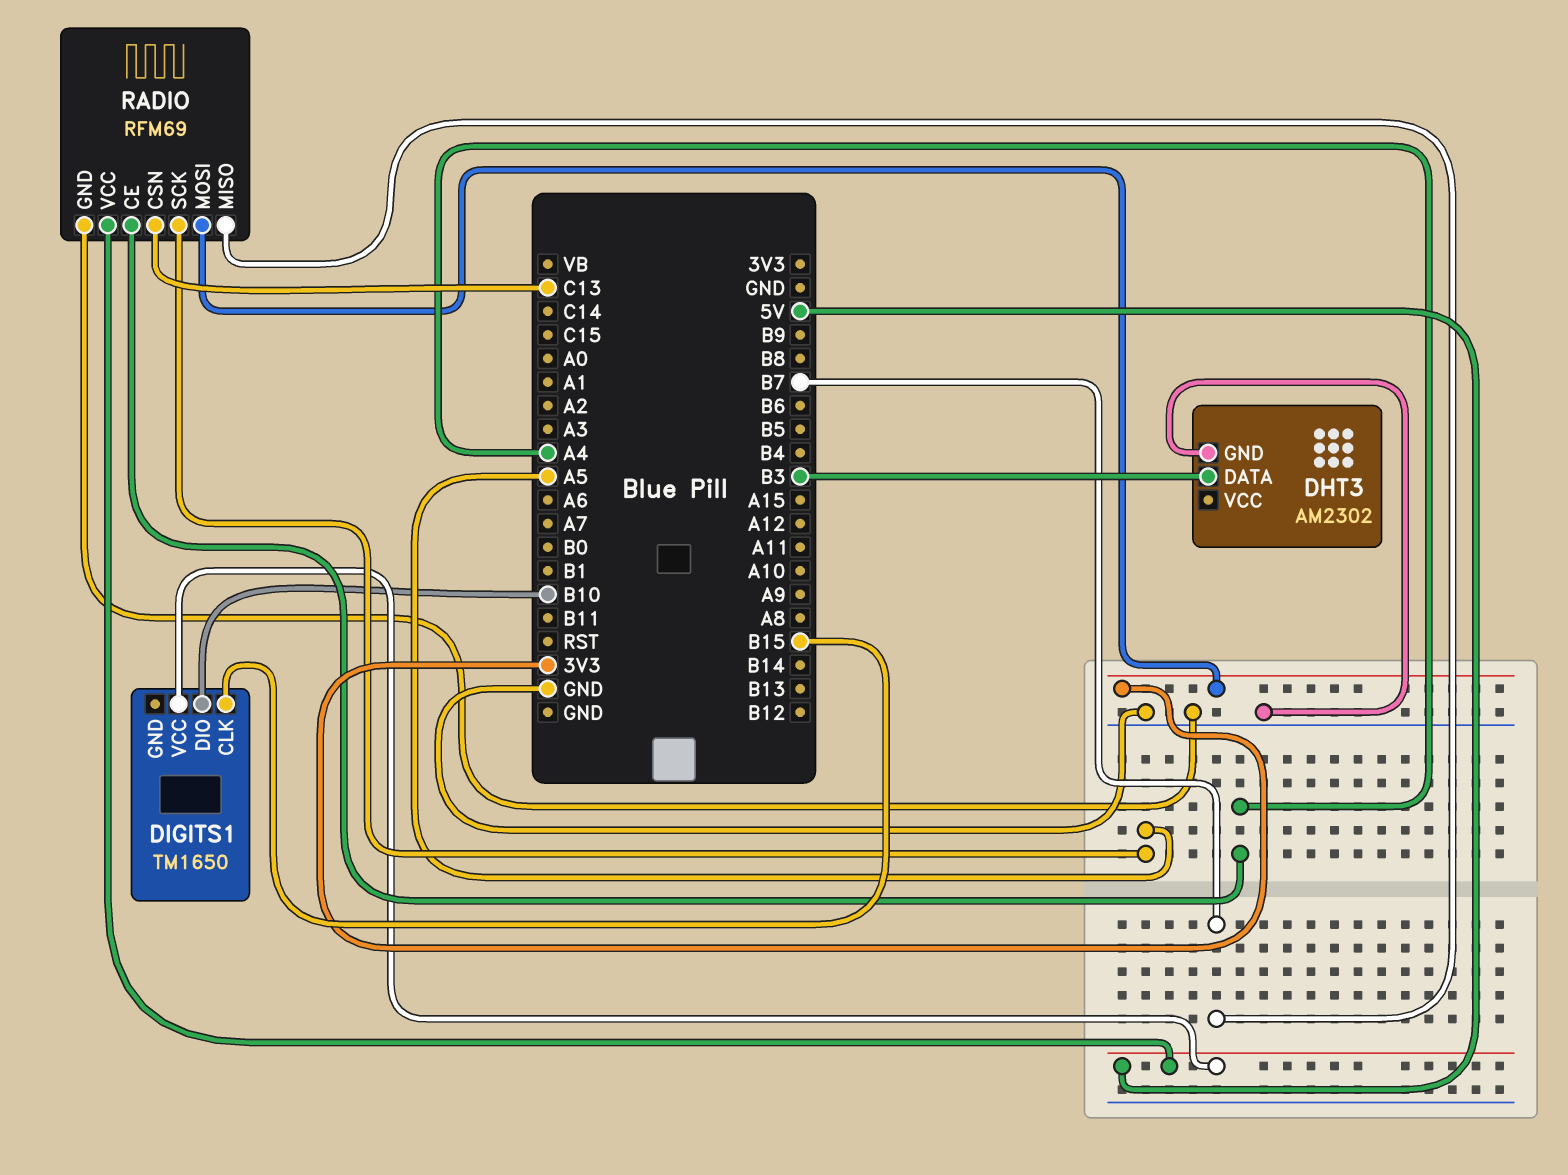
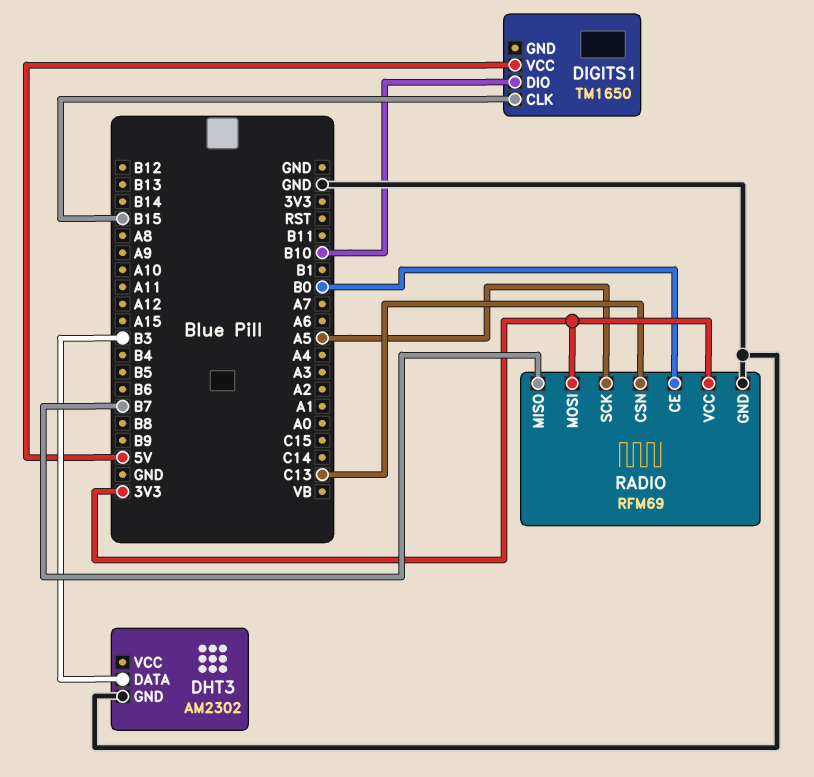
RADIO pin CE: A4 -> B0
RADIO pin VCC: 5V -> 3V3

